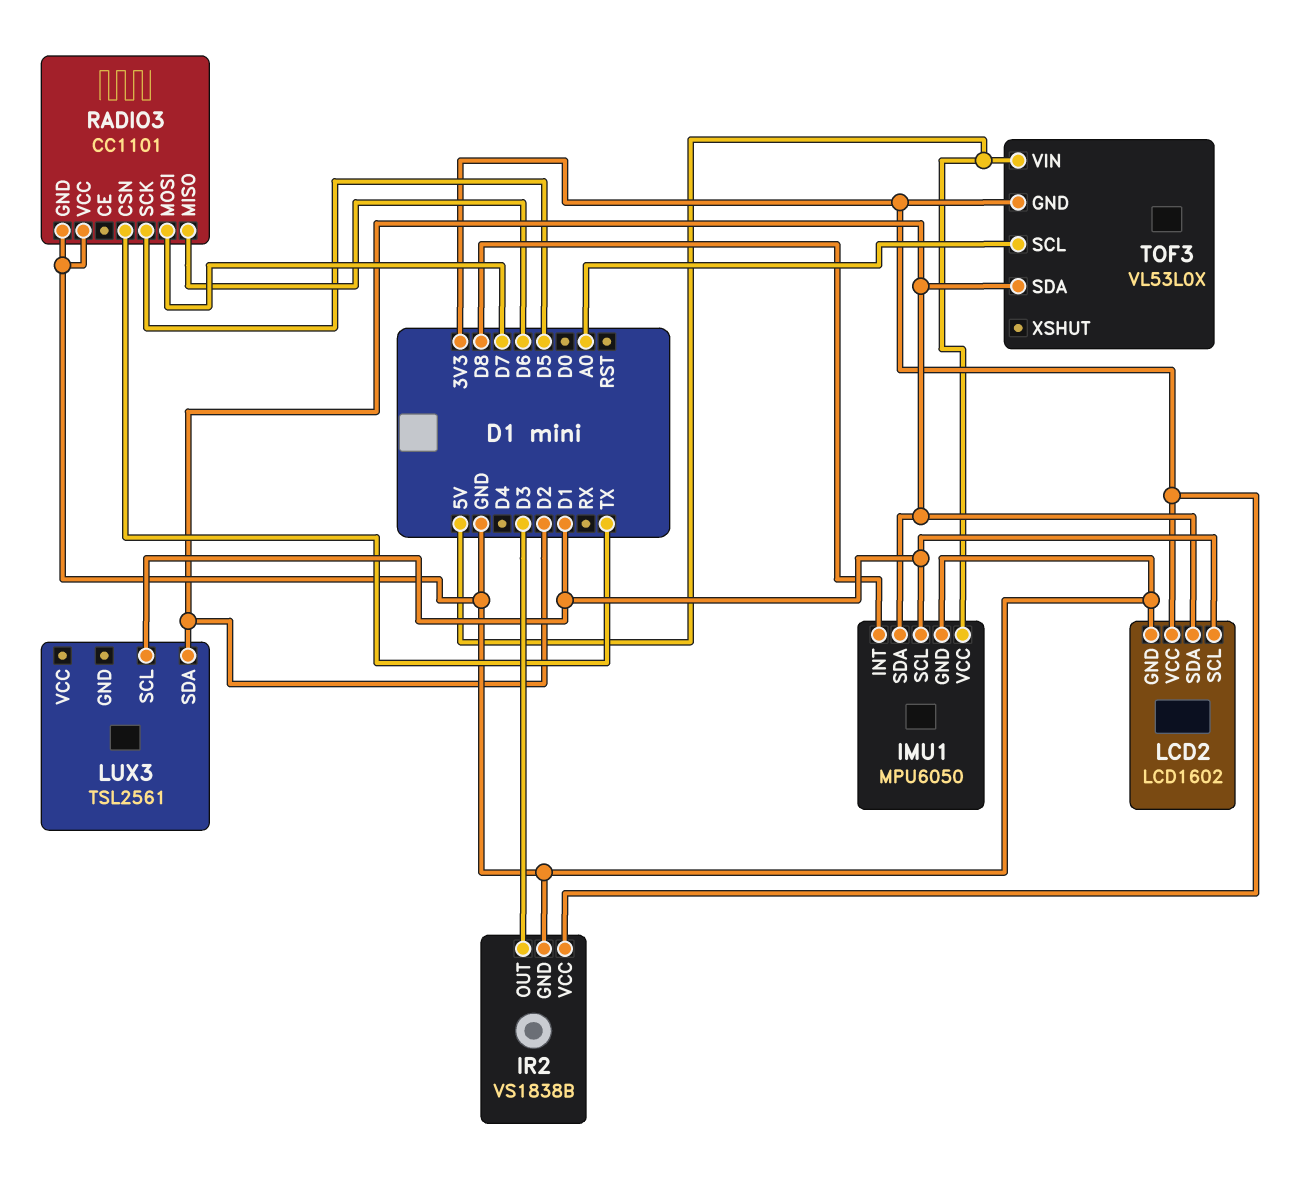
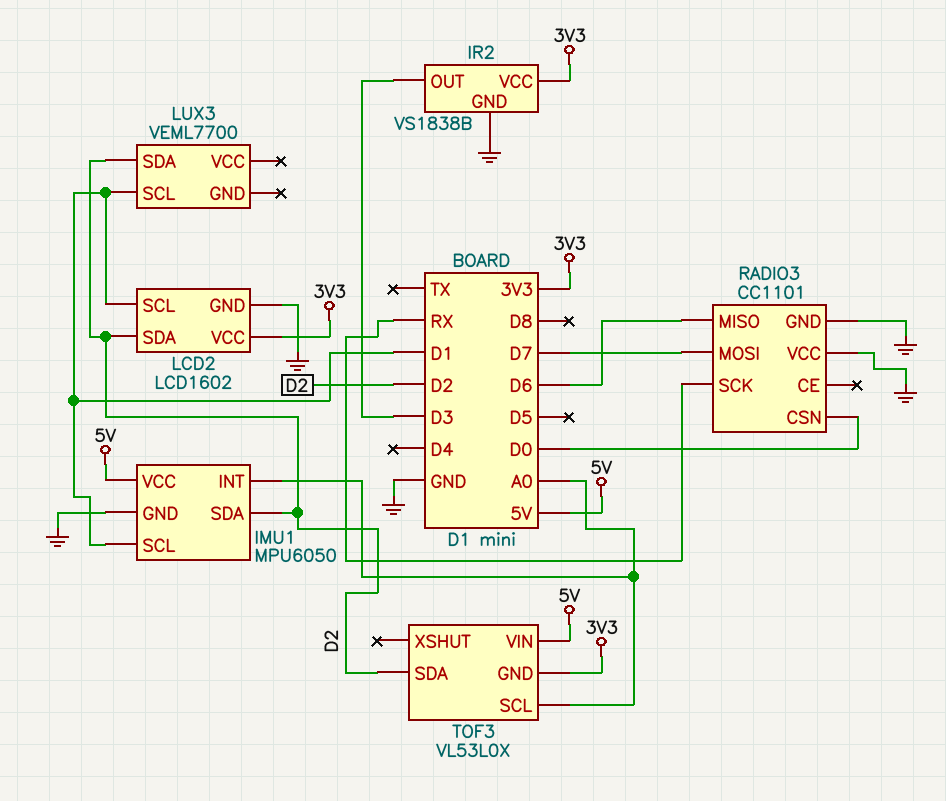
IMU1 pin INT: D8 -> A0
LUX3: TSL2561 -> VEML7700
RADIO3 pin CSN: TX -> D0
RADIO3 pin SCK: D5 -> RX

